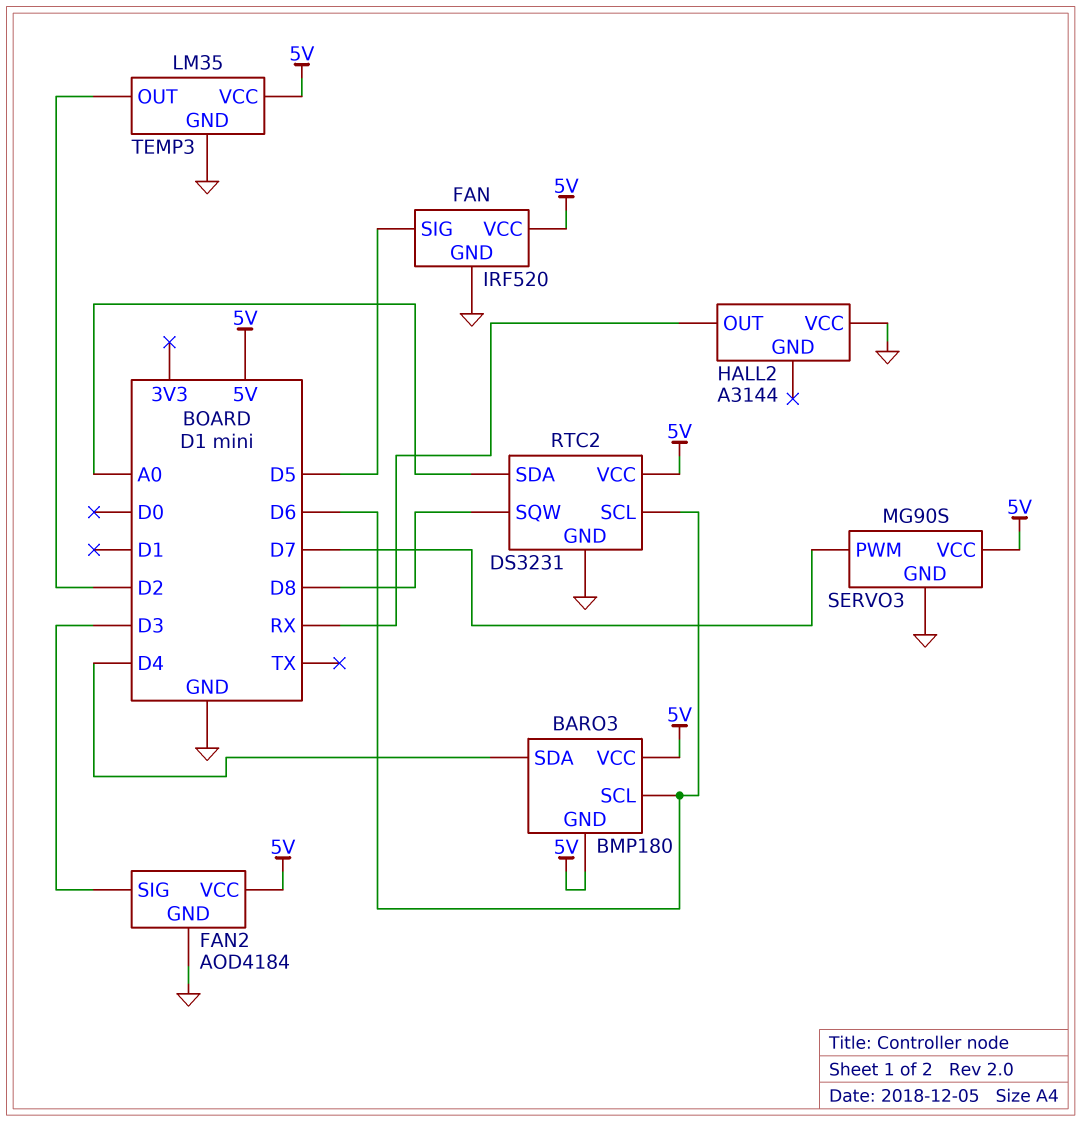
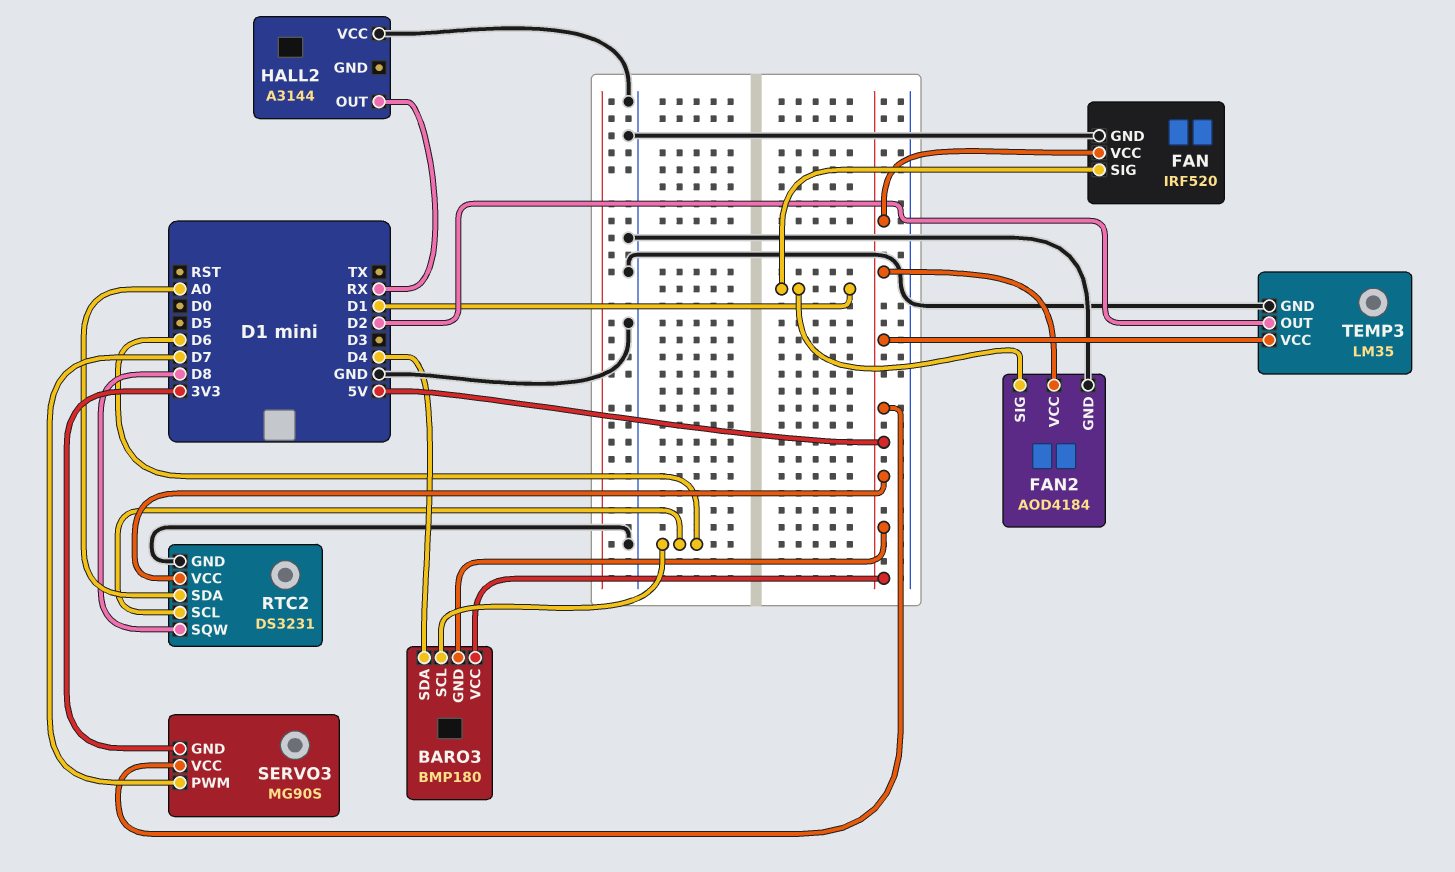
FAN pin SIG: D5 -> D1
FAN2 pin SIG: D3 -> D1
SERVO3 pin GND: GND -> 3V3

